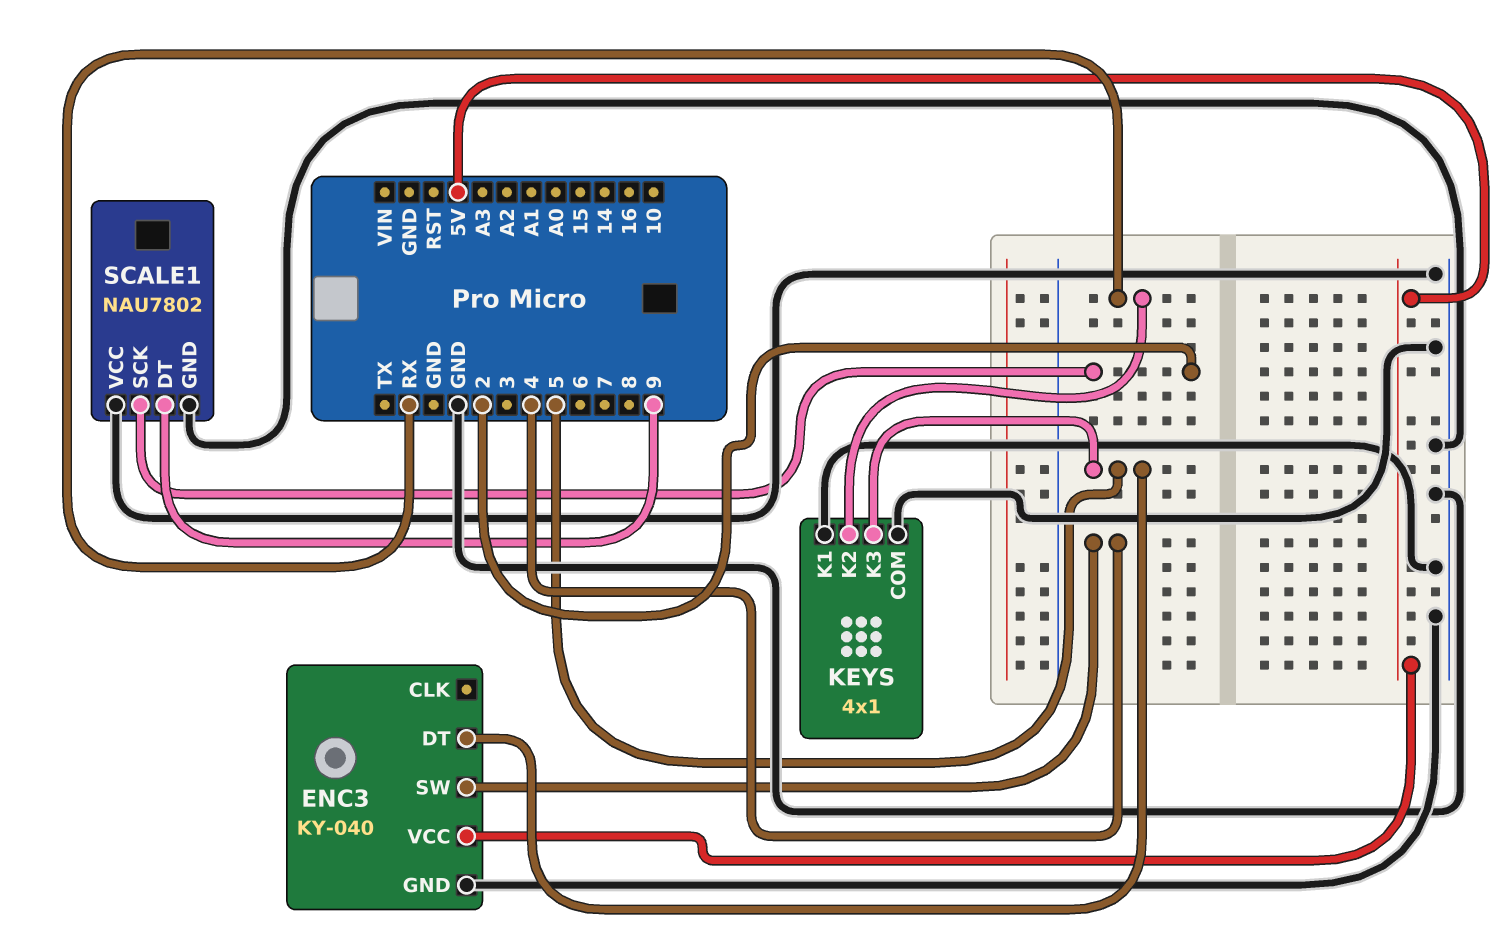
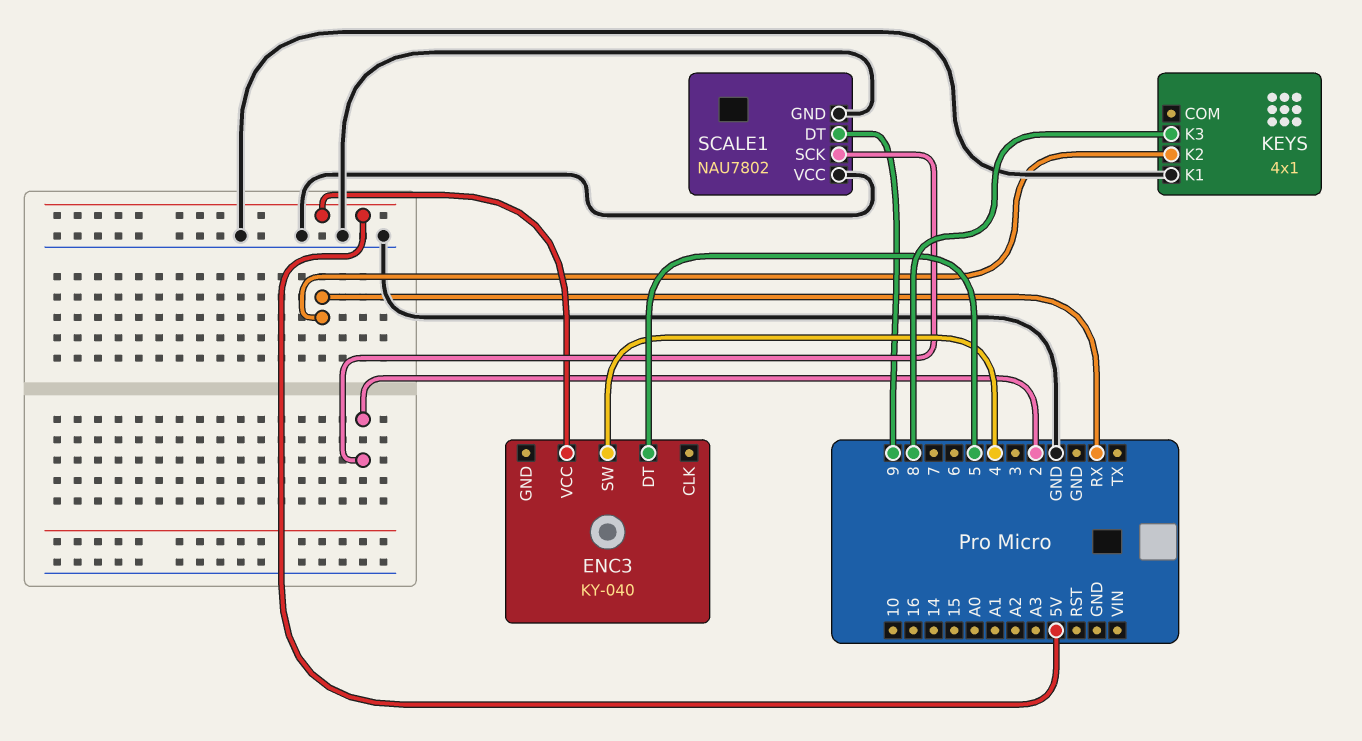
ENC3 pin GND: GND -> none
KEYS pin COM: GND -> none
KEYS pin K3: 5 -> 8

